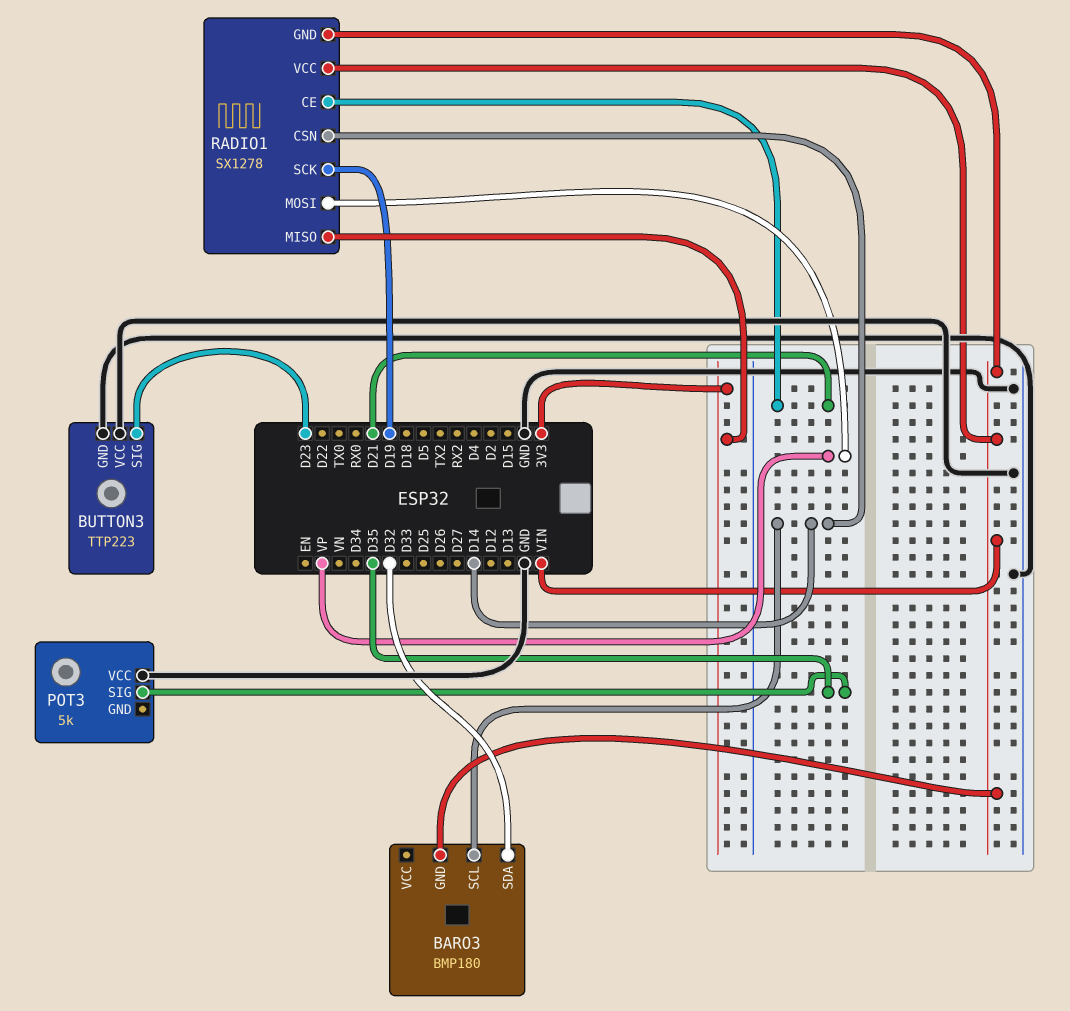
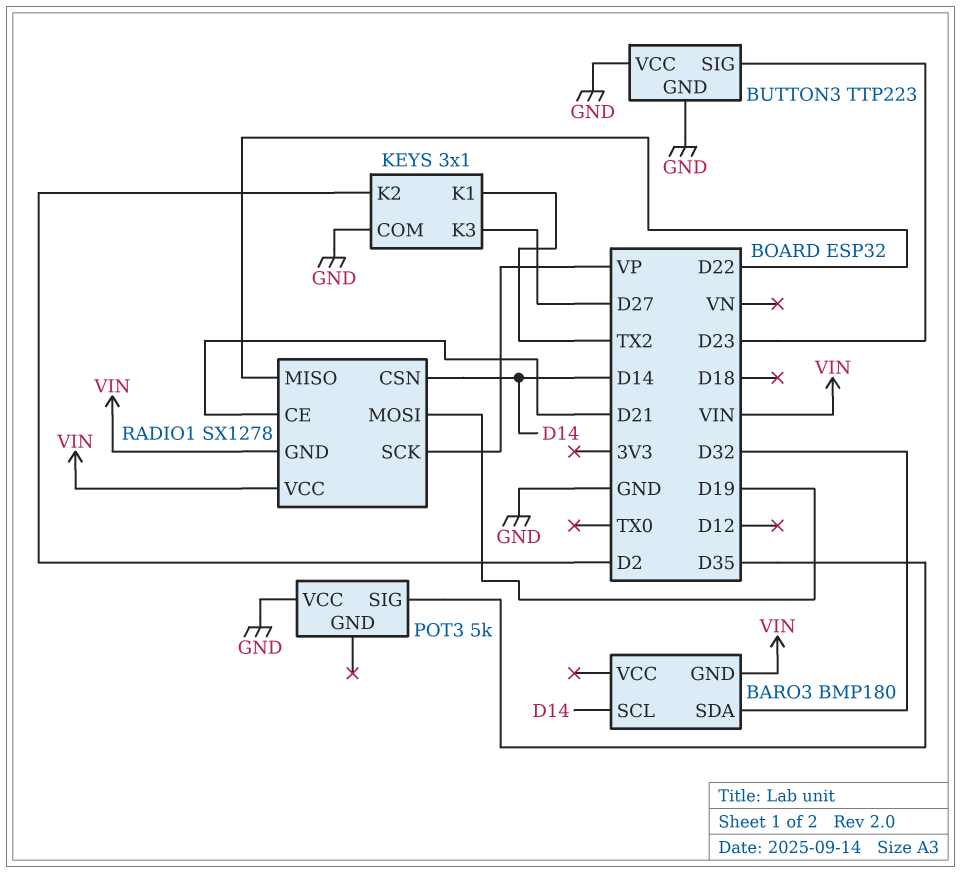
KEYS: none -> 3x1
KEYS pin COM: none -> GND
KEYS pin K1: none -> TX2
KEYS pin K2: none -> D2
KEYS pin K3: none -> D27
RADIO1 pin MISO: 3V3 -> D22
RADIO1 pin MOSI: VP -> D19
RADIO1 pin SCK: D19 -> VP

